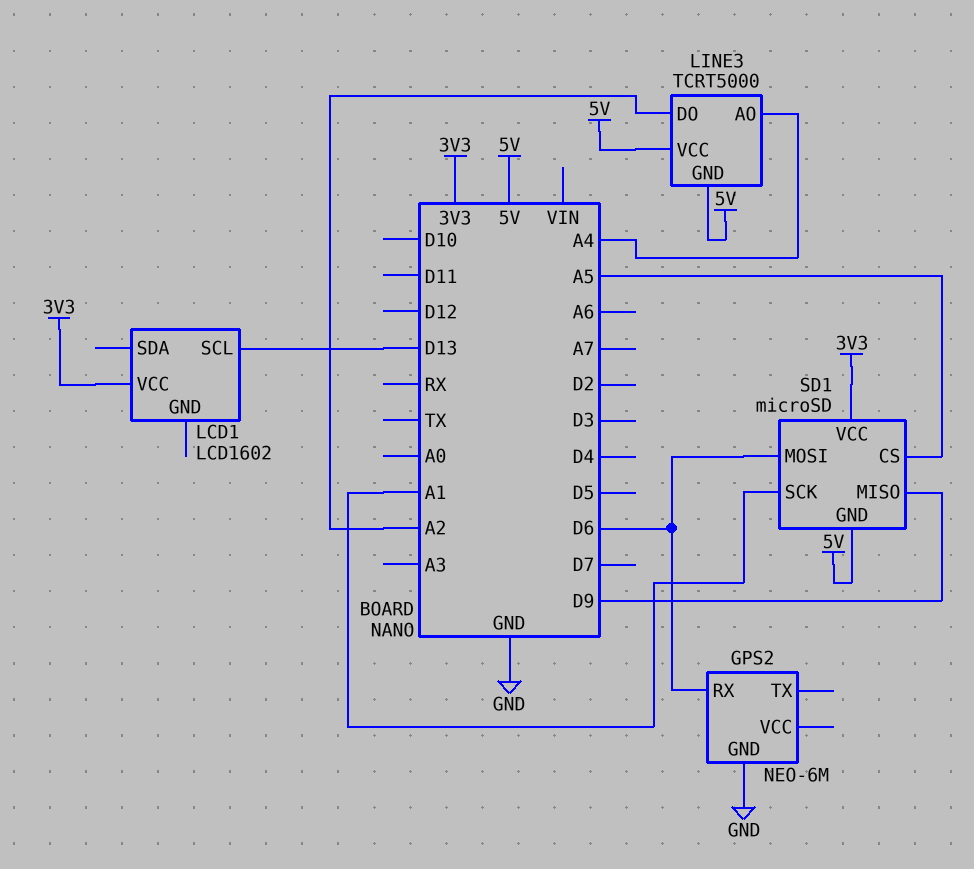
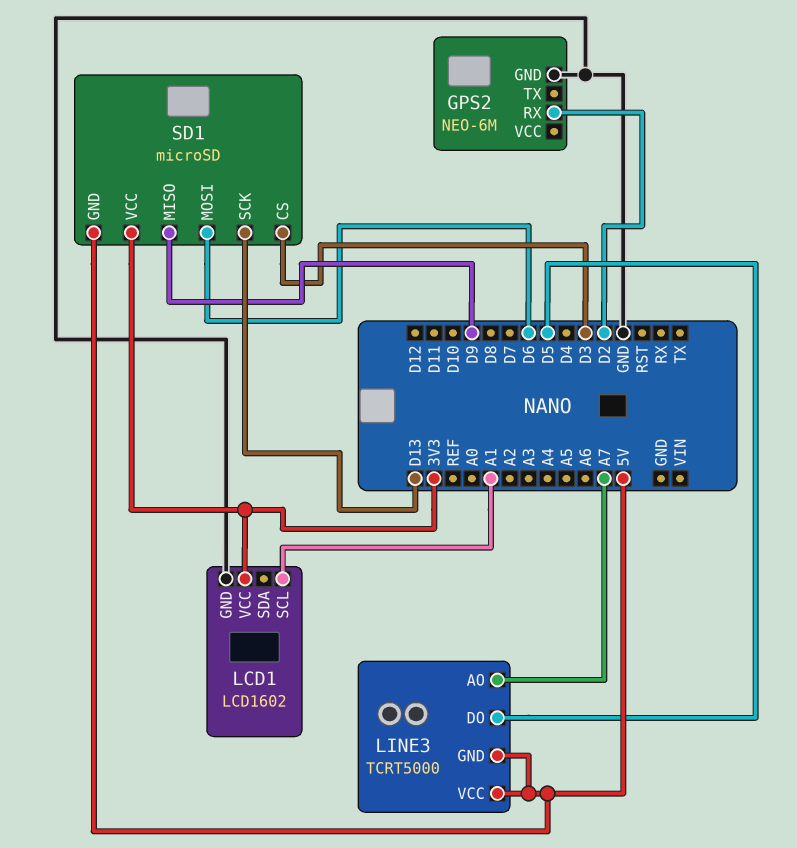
GPS2 pin RX: D6 -> D2
LCD1 pin GND: none -> GND
LCD1 pin SCL: D13 -> A1
LINE3 pin AO: A4 -> A7
LINE3 pin DO: A2 -> D5
SD1 pin CS: A5 -> D3
SD1 pin SCK: A1 -> D13

